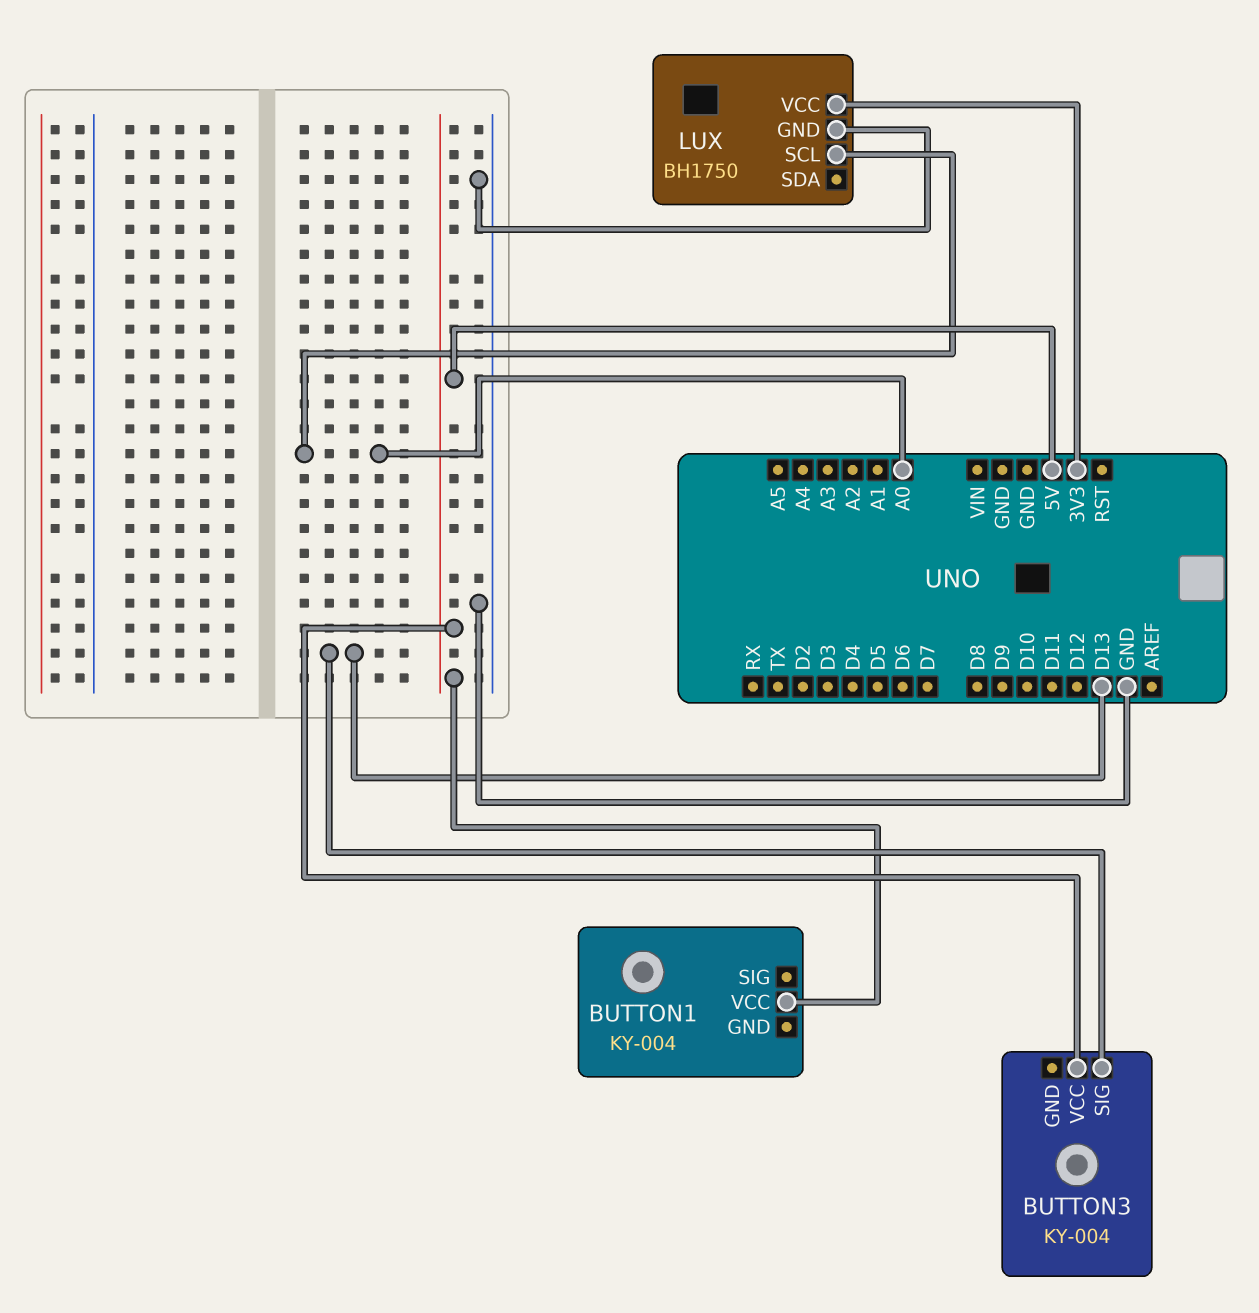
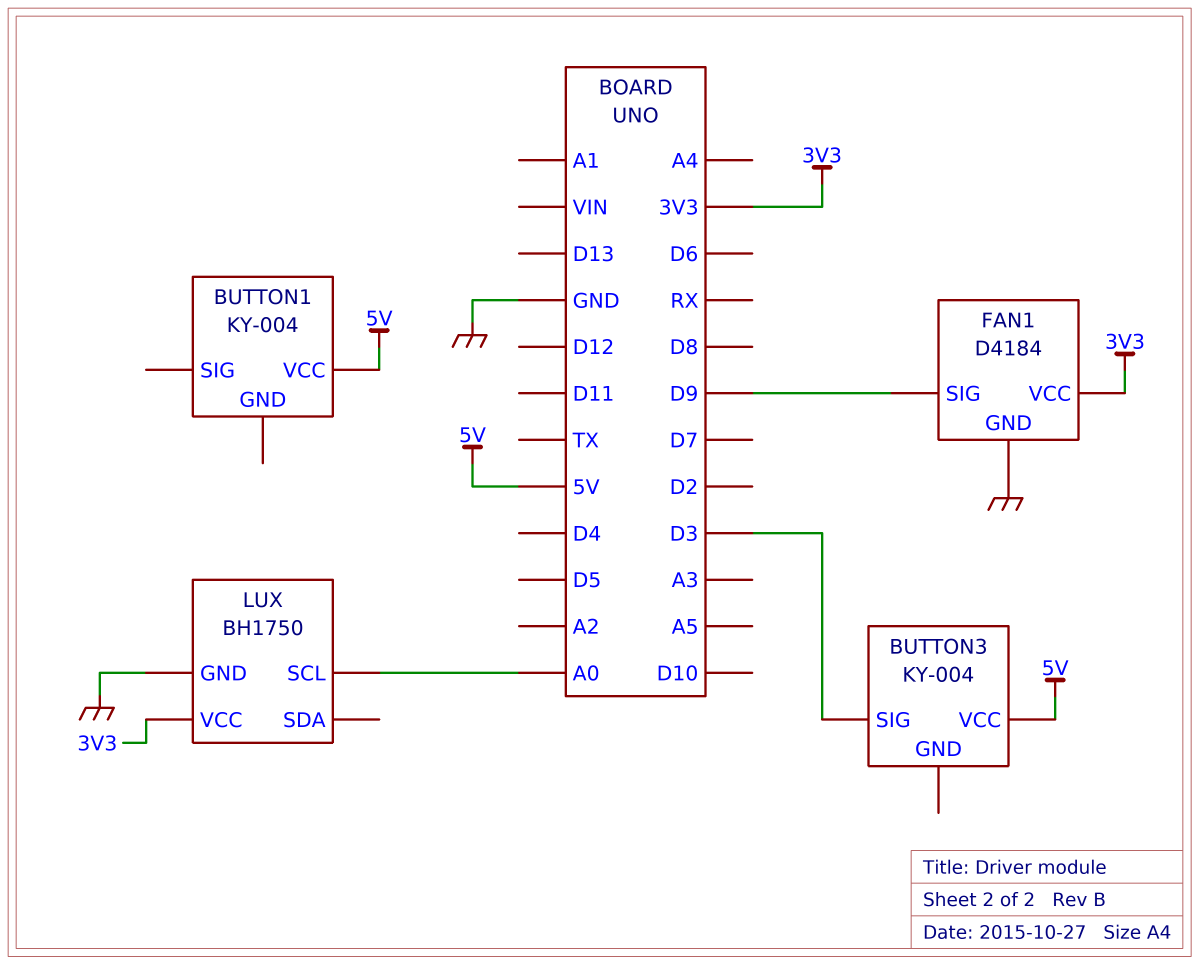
BUTTON3 pin SIG: D13 -> D3
FAN1: none -> D4184
FAN1 pin GND: none -> GND
FAN1 pin SIG: none -> D9
FAN1 pin VCC: none -> 3V3

